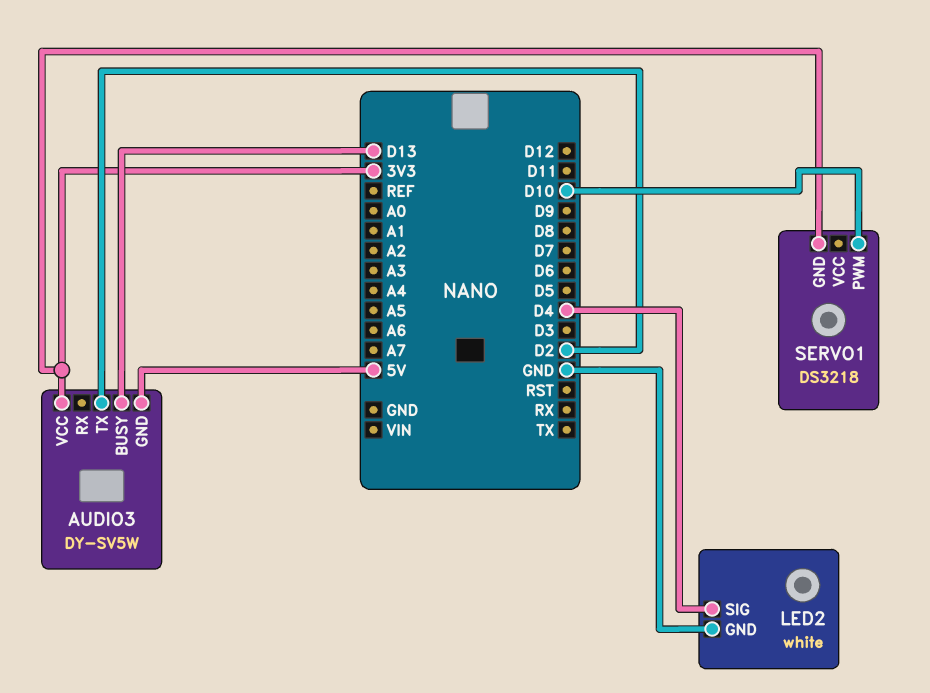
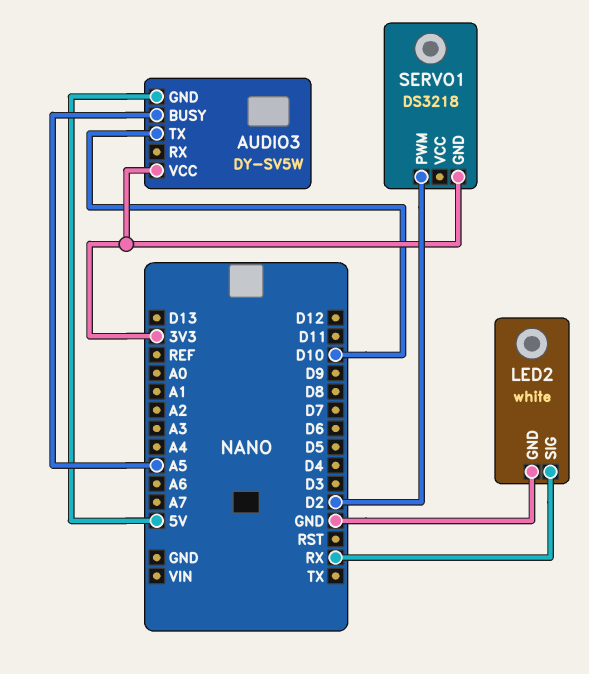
AUDIO3 pin BUSY: D13 -> A5
AUDIO3 pin TX: D2 -> D10
LED2 pin SIG: D4 -> RX
SERVO1 pin PWM: D10 -> D2

